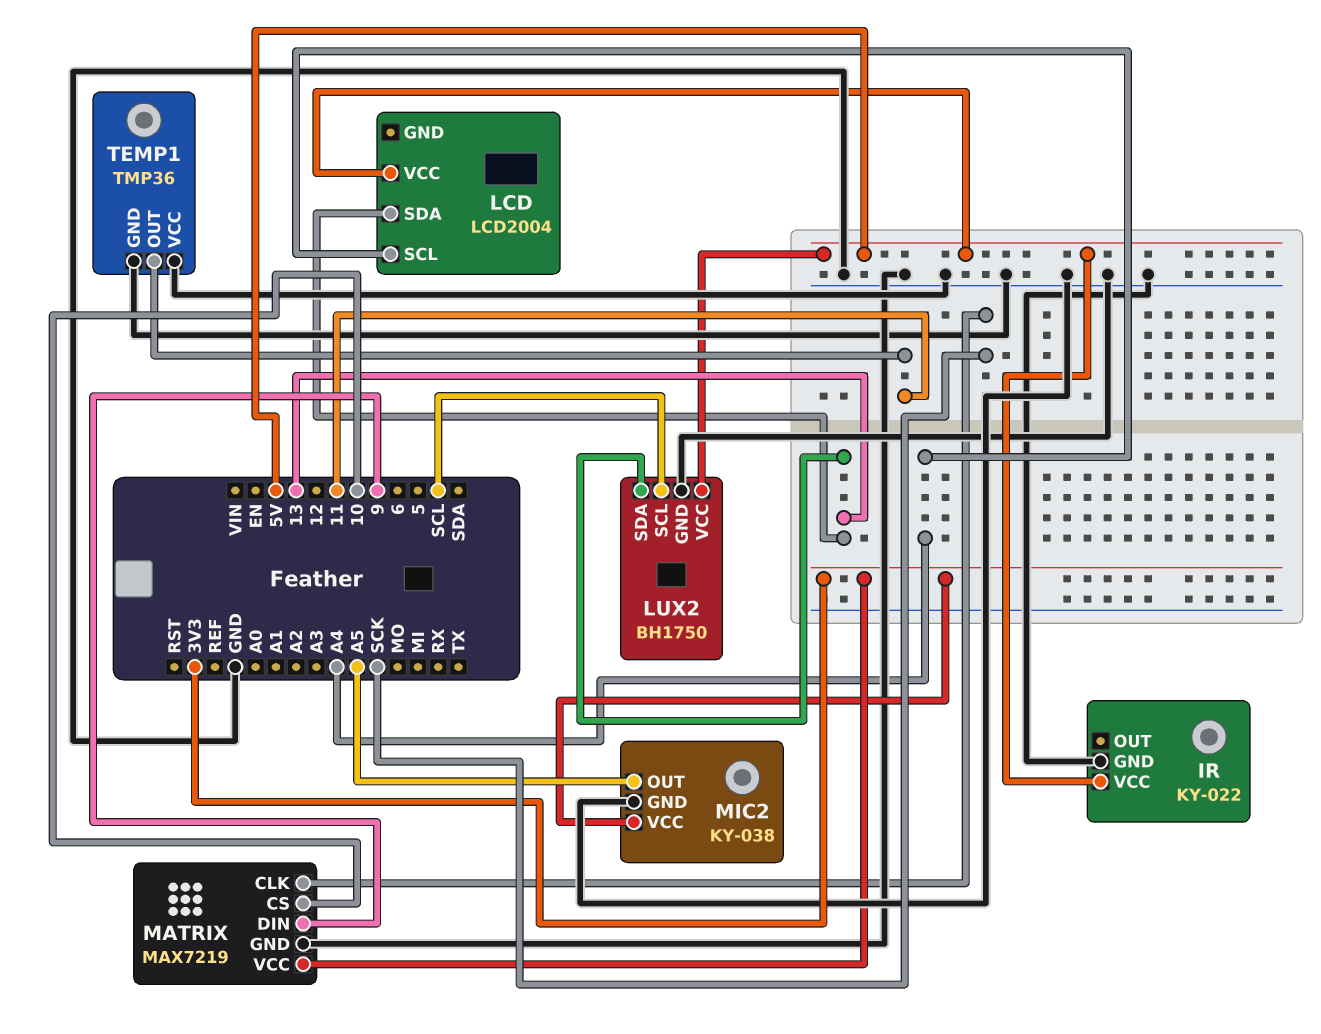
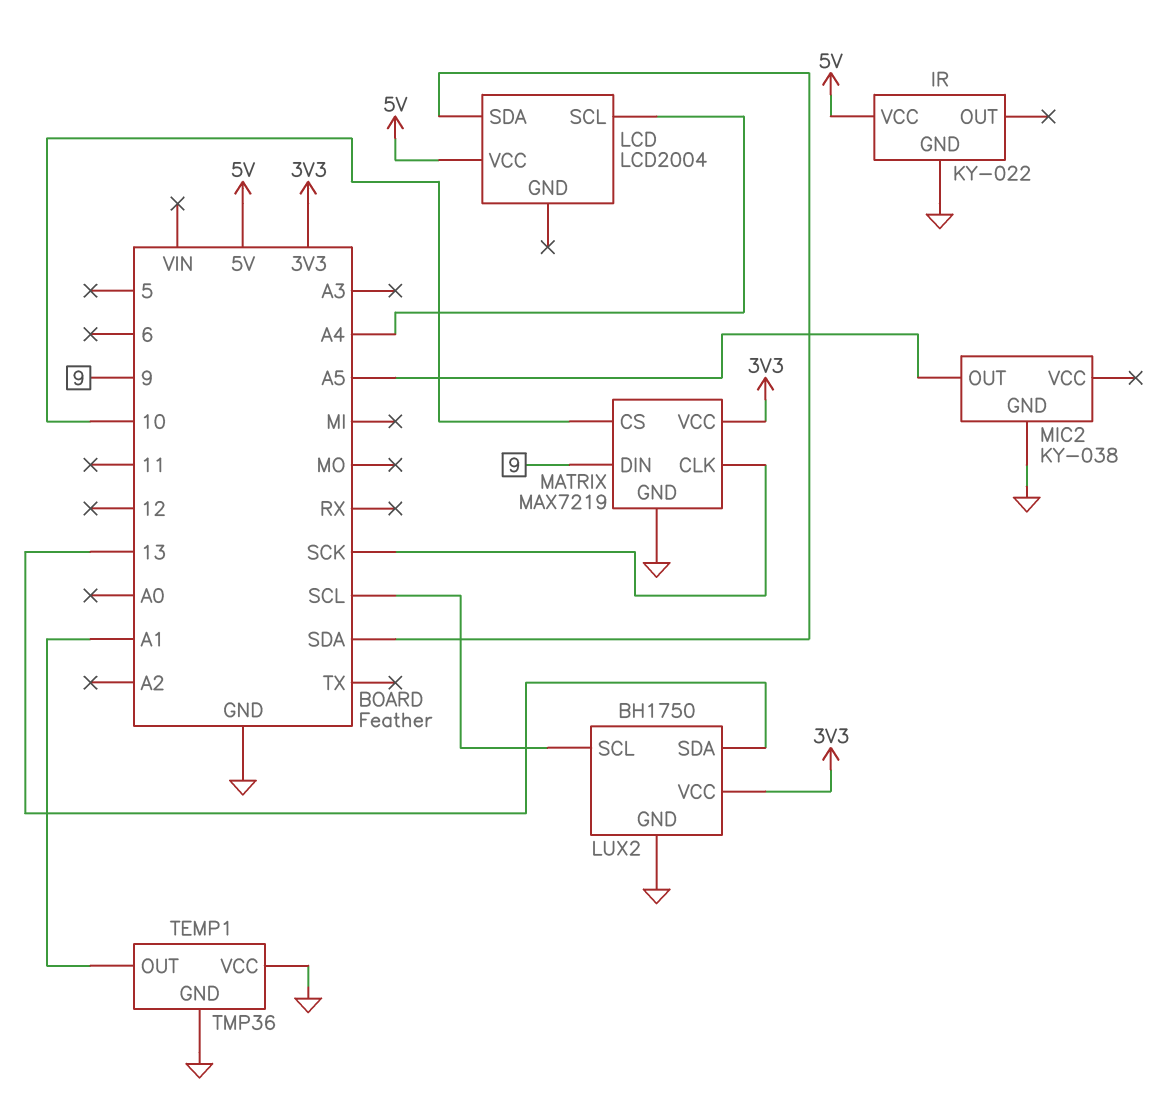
LCD pin SDA: 13 -> SDA
LUX2 pin VCC: 5V -> 3V3
MIC2 pin VCC: 3V3 -> none
TEMP1 pin OUT: 11 -> A1

